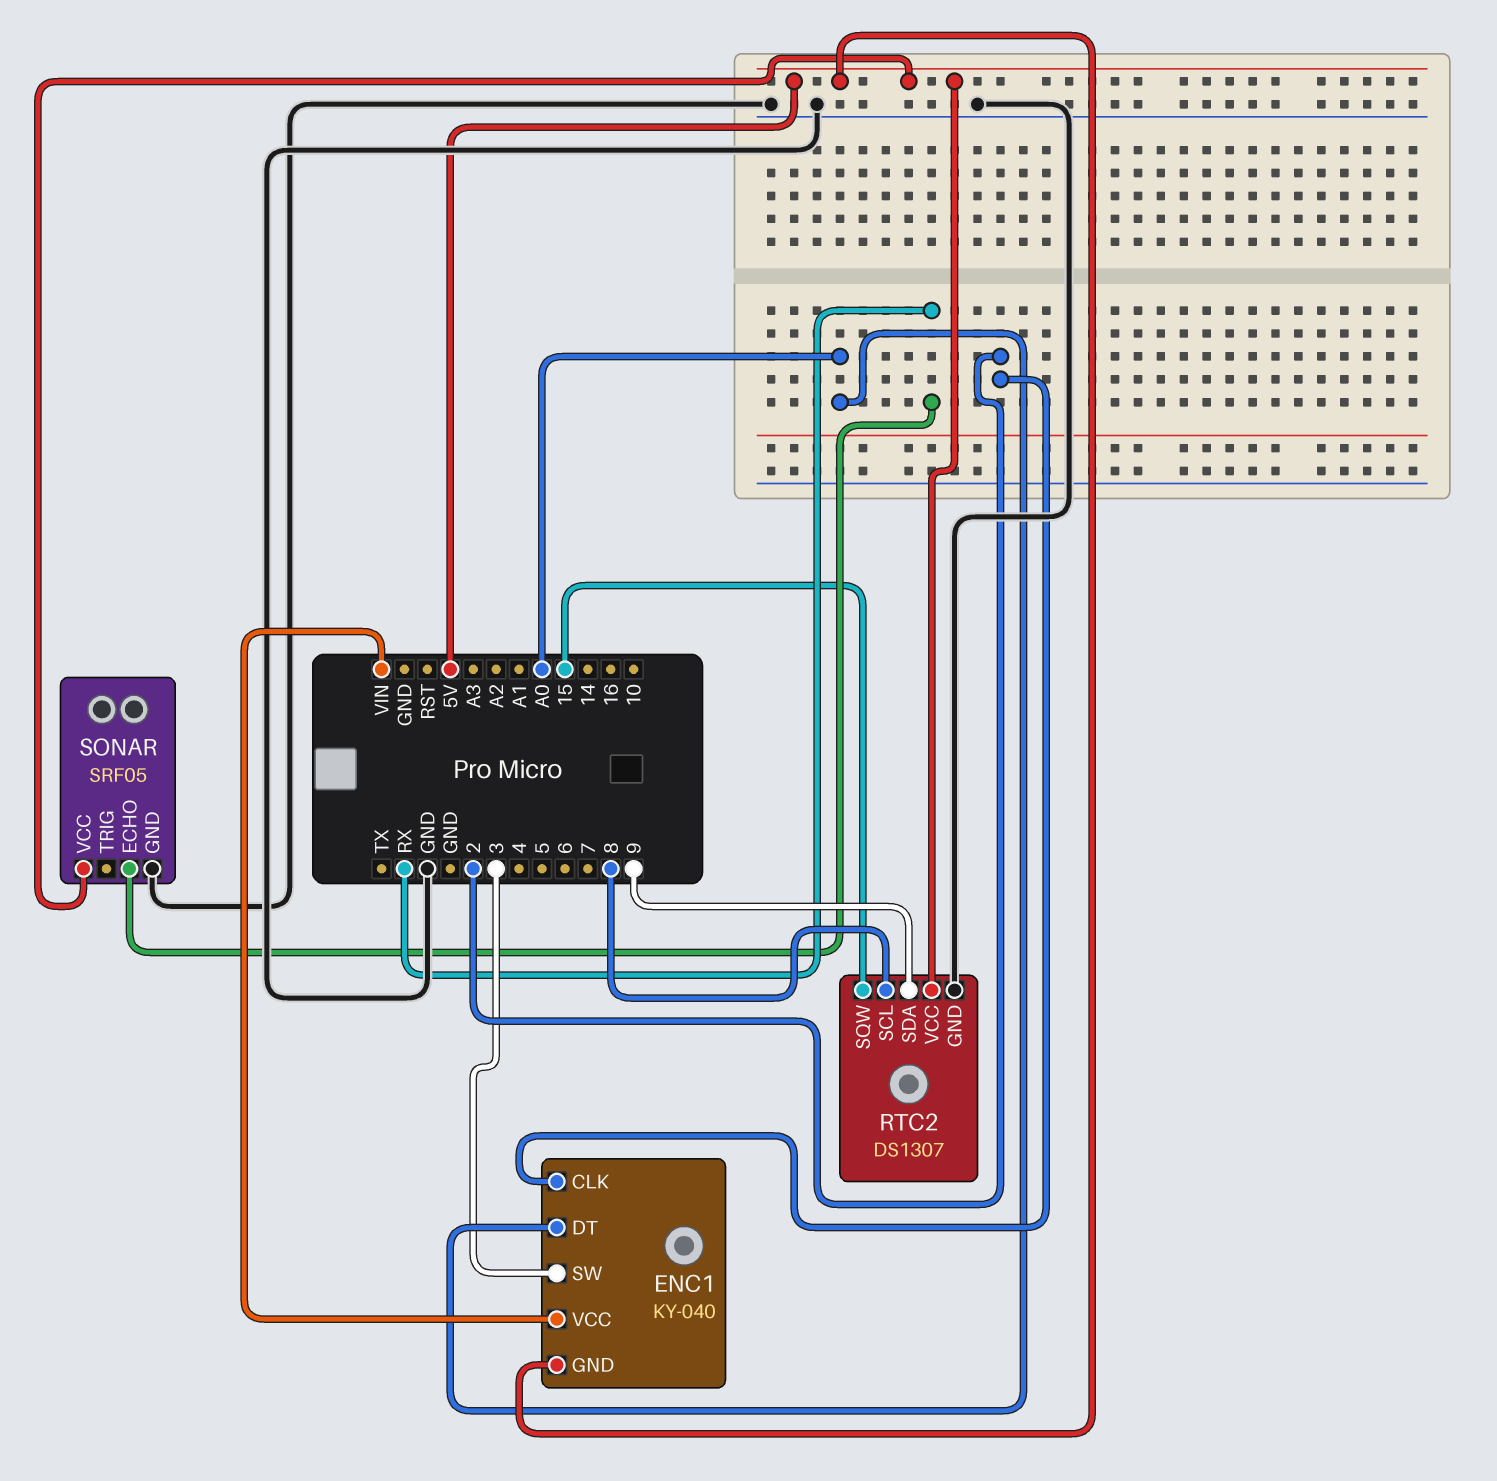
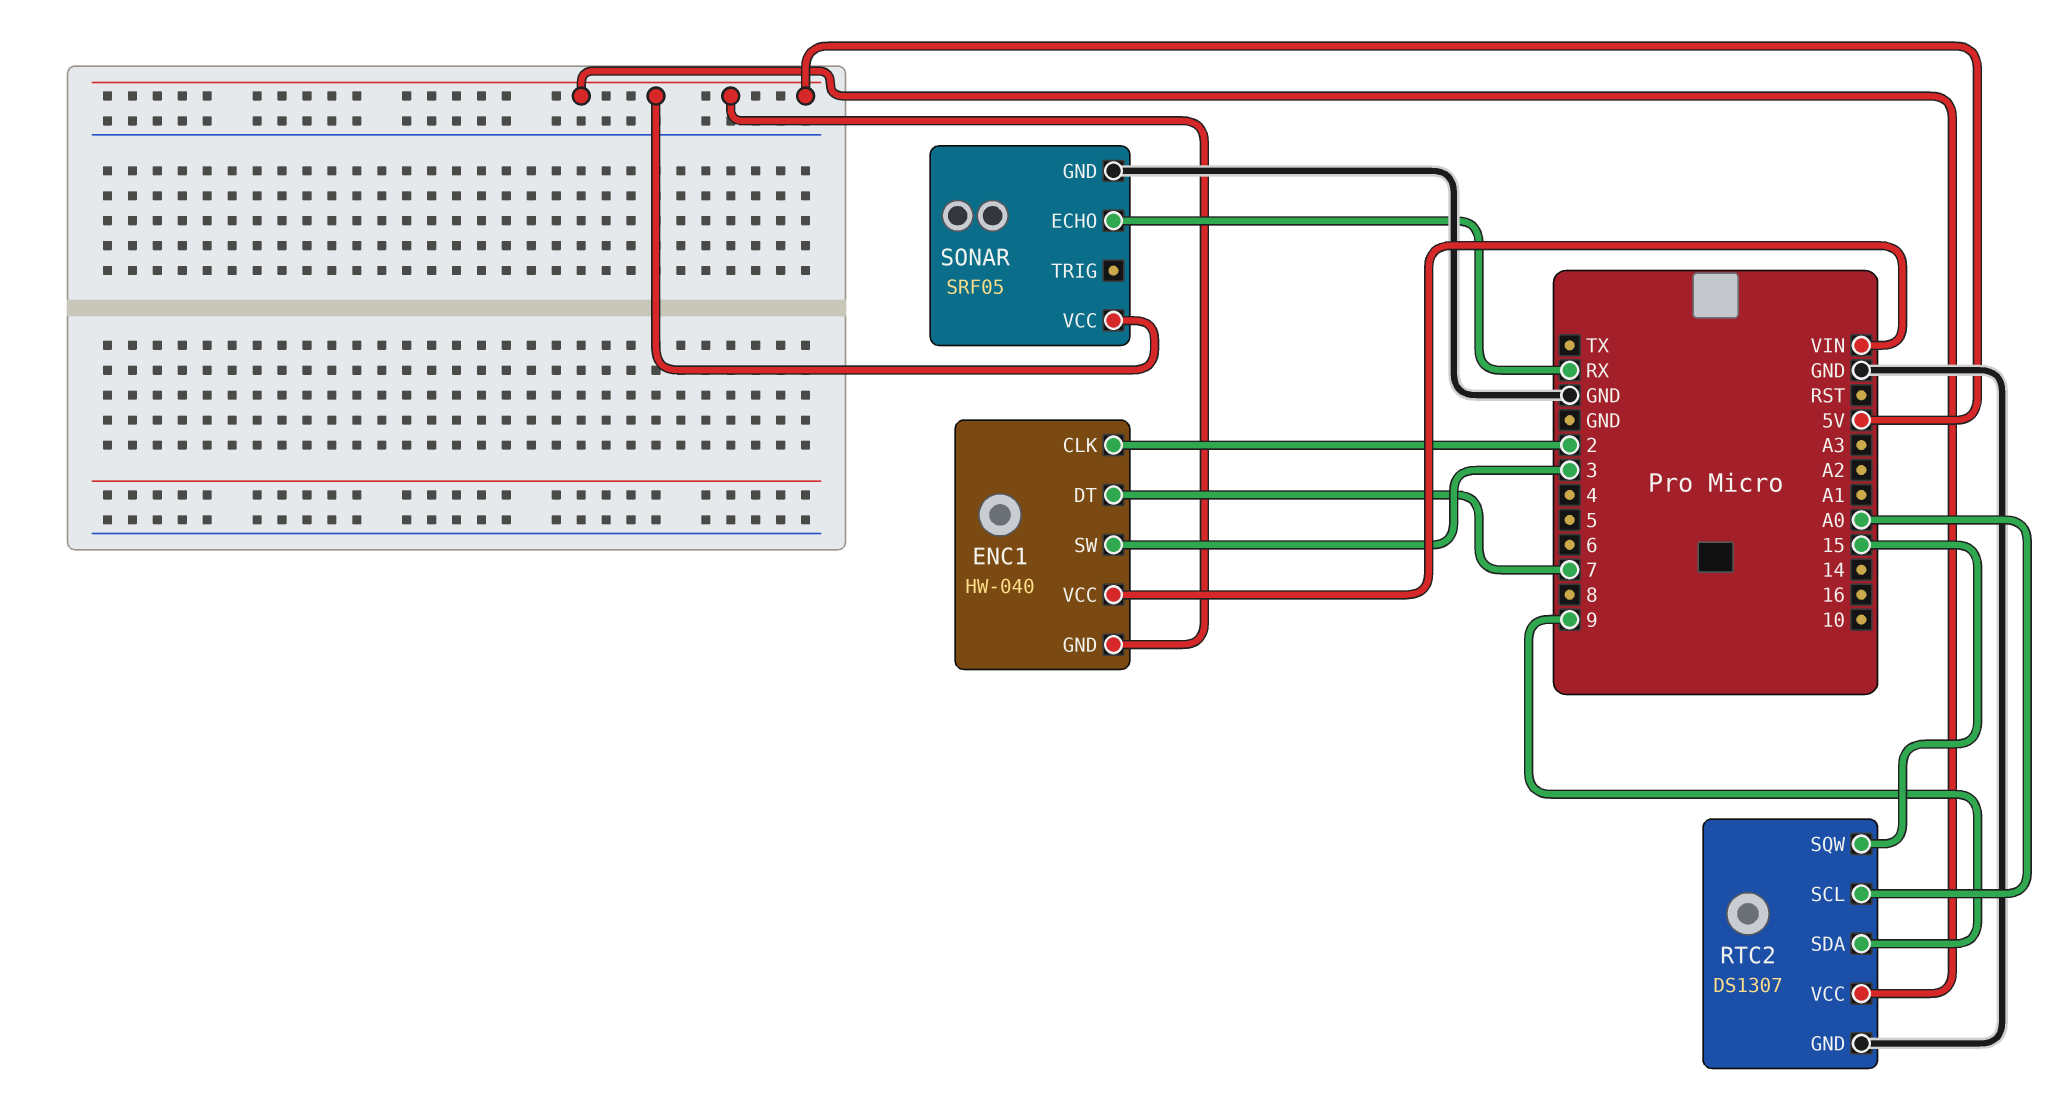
ENC1: KY-040 -> HW-040
ENC1 pin DT: A0 -> 7
RTC2 pin SCL: 8 -> A0

